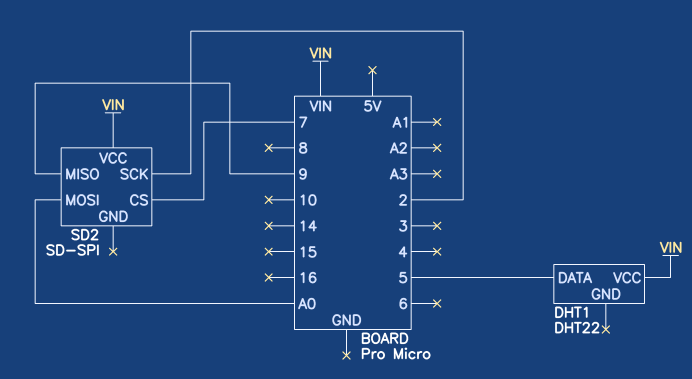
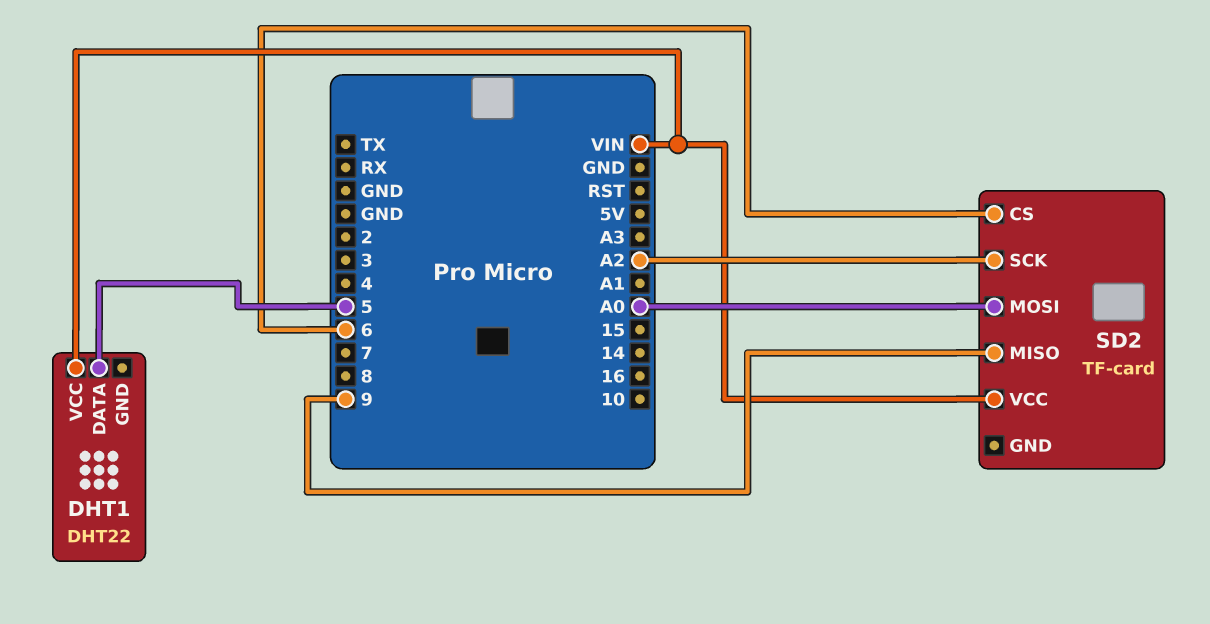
SD2: SD-SPI -> TF-card
SD2 pin CS: 7 -> 6
SD2 pin SCK: 2 -> A2

